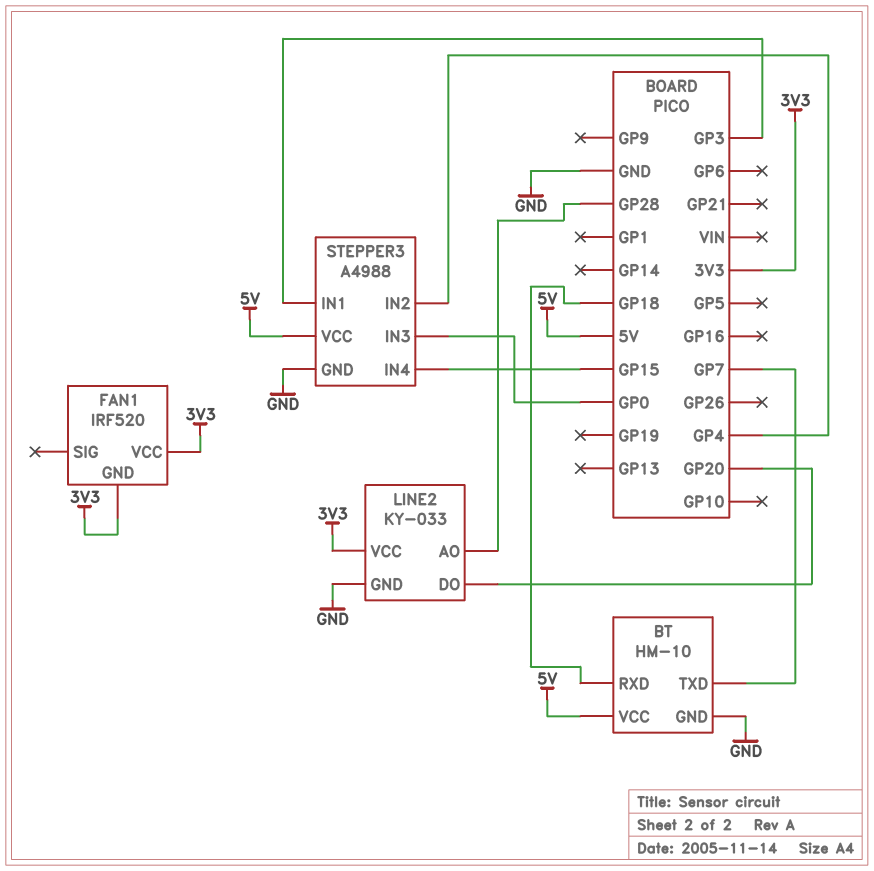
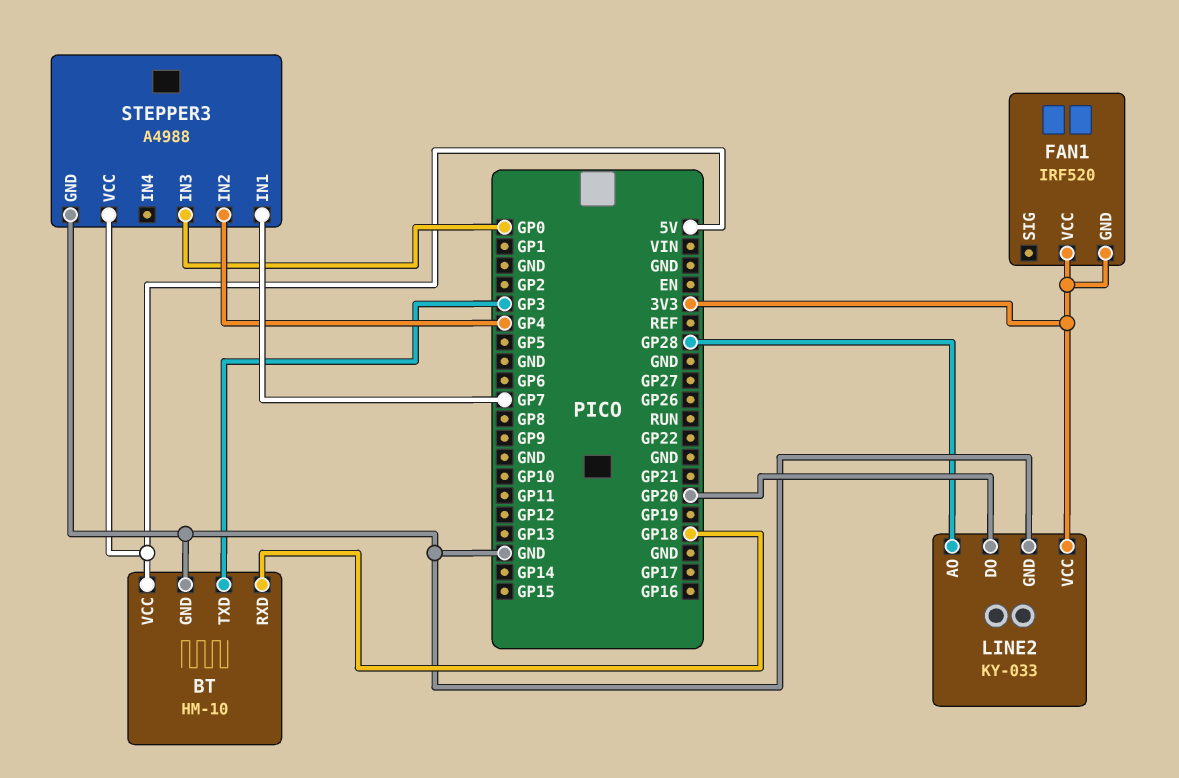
BT pin TXD: GP7 -> GP3
STEPPER3 pin IN1: GP3 -> GP7
STEPPER3 pin IN4: GP15 -> none

